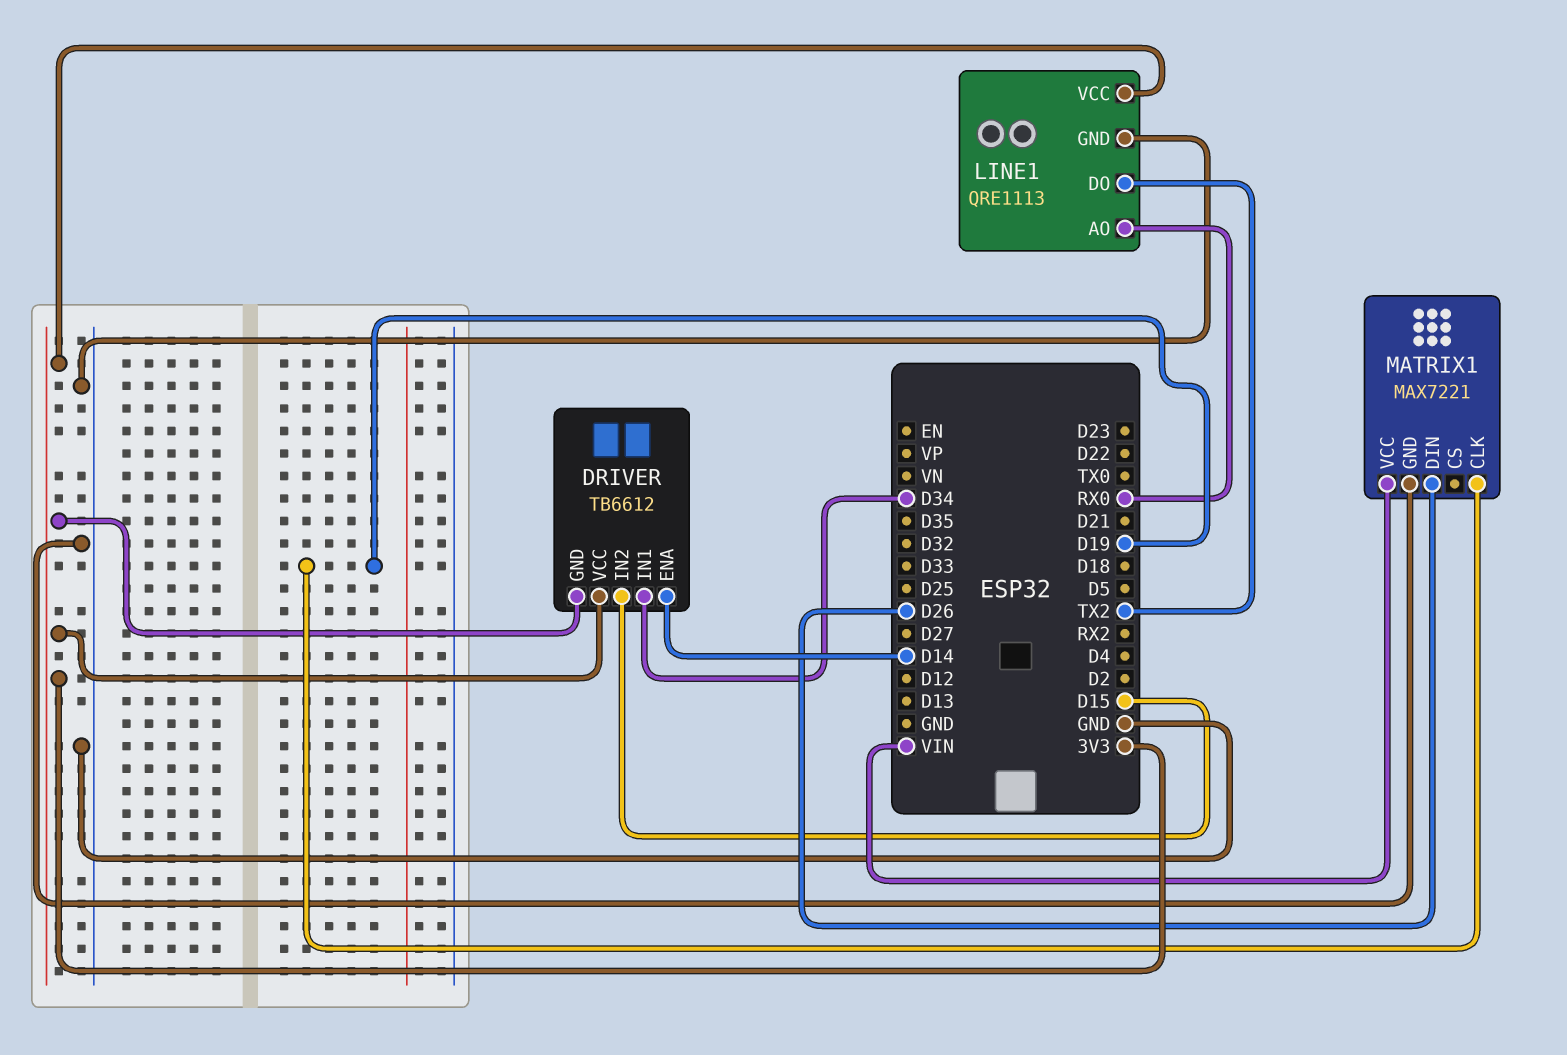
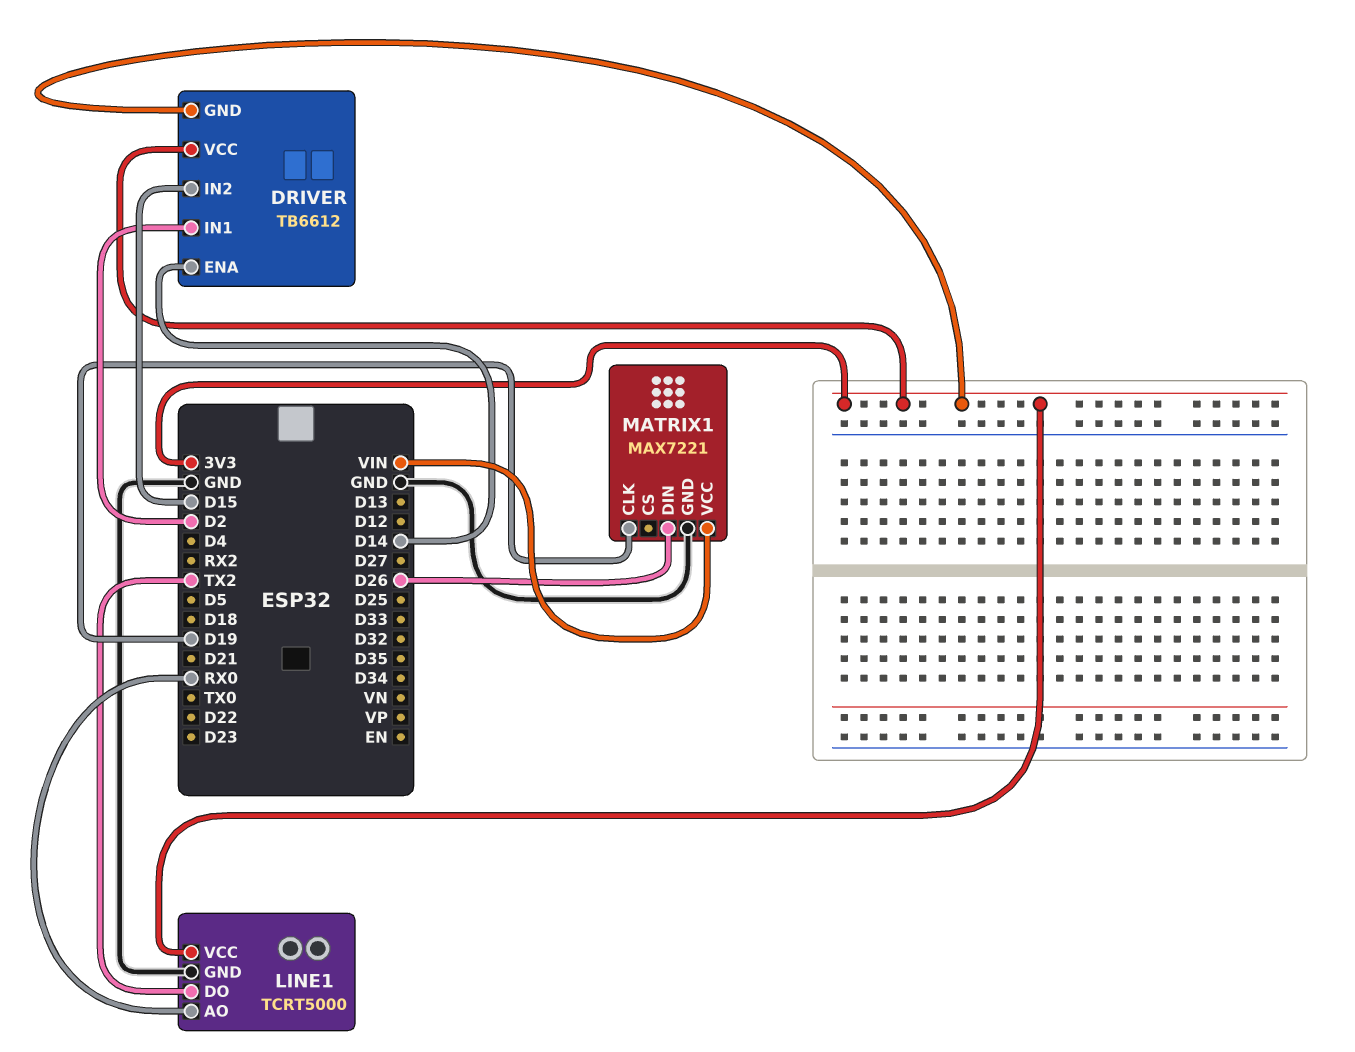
DRIVER pin IN1: D34 -> D2
LINE1: QRE1113 -> TCRT5000

